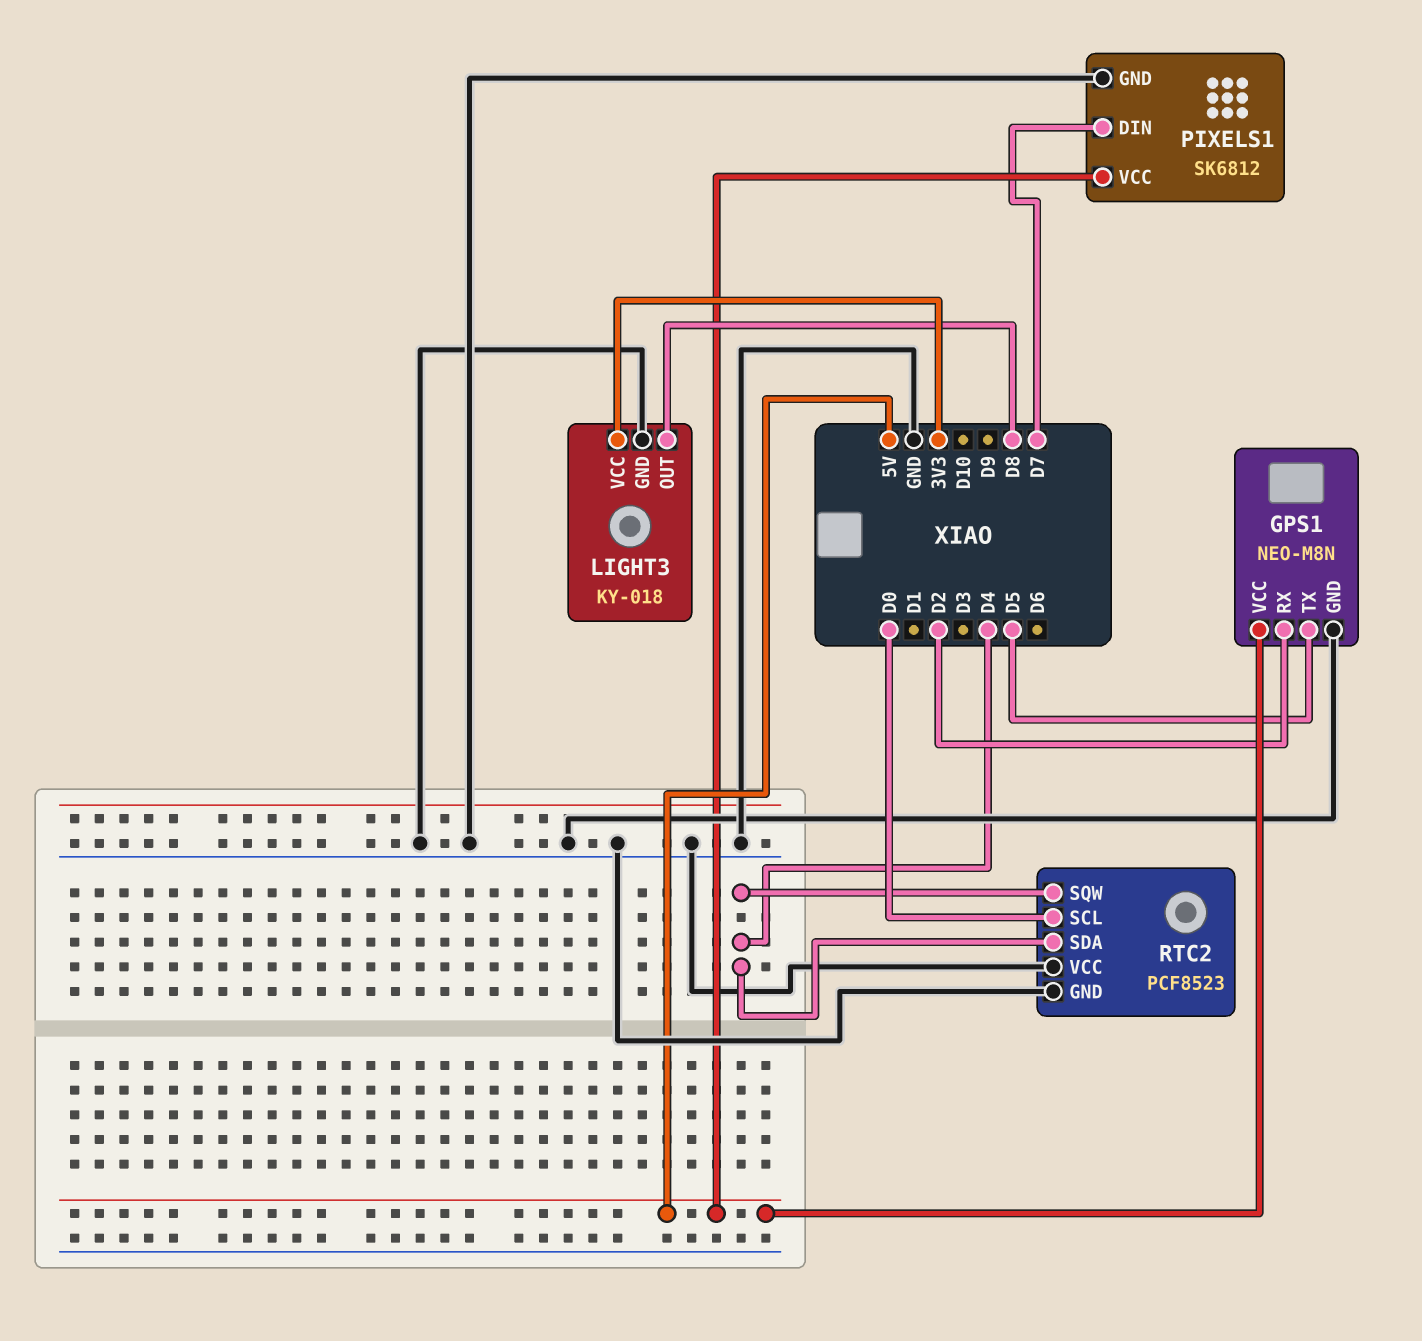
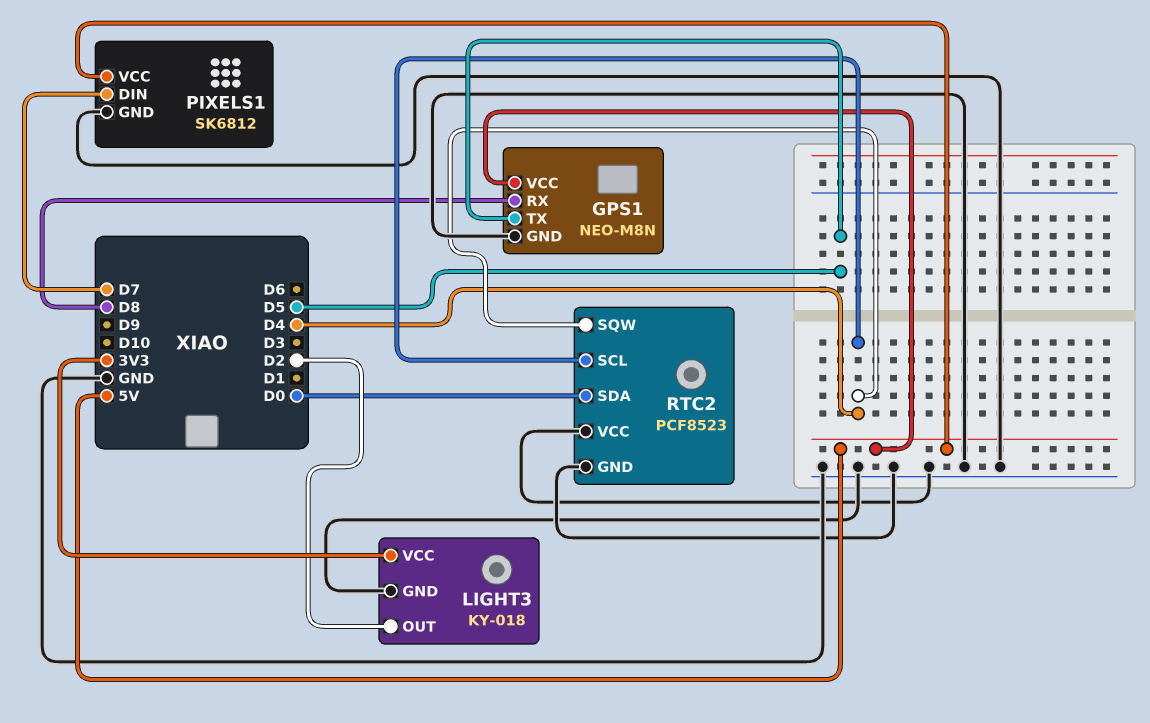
GPS1 pin RX: D2 -> D8
LIGHT3 pin OUT: D8 -> D2
RTC2 pin SCL: D0 -> D4
RTC2 pin SDA: D4 -> D0

